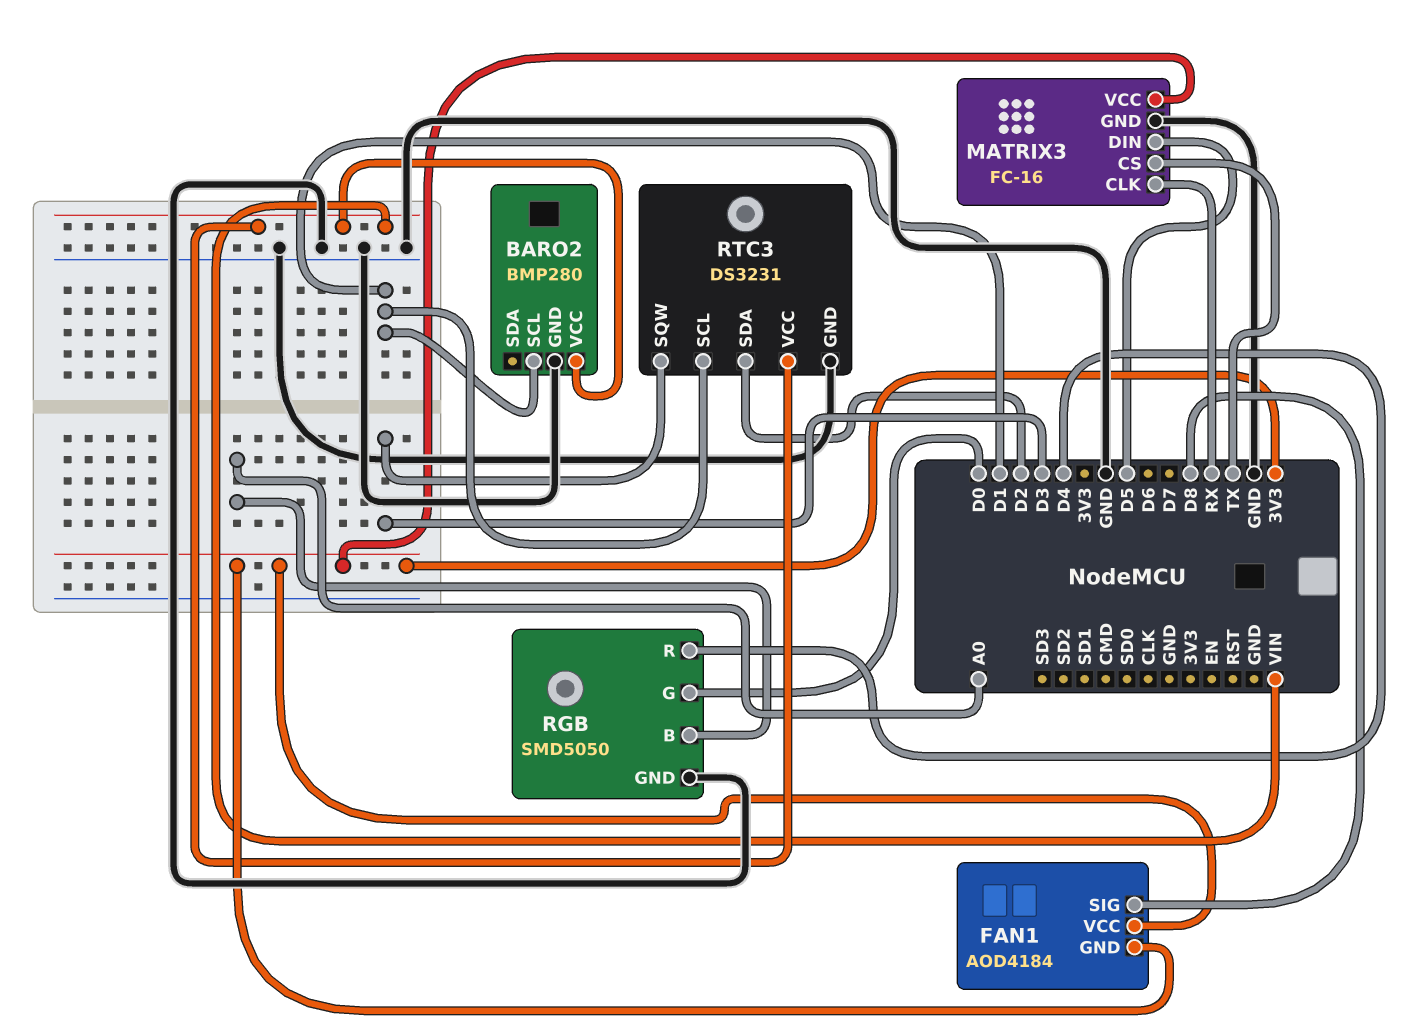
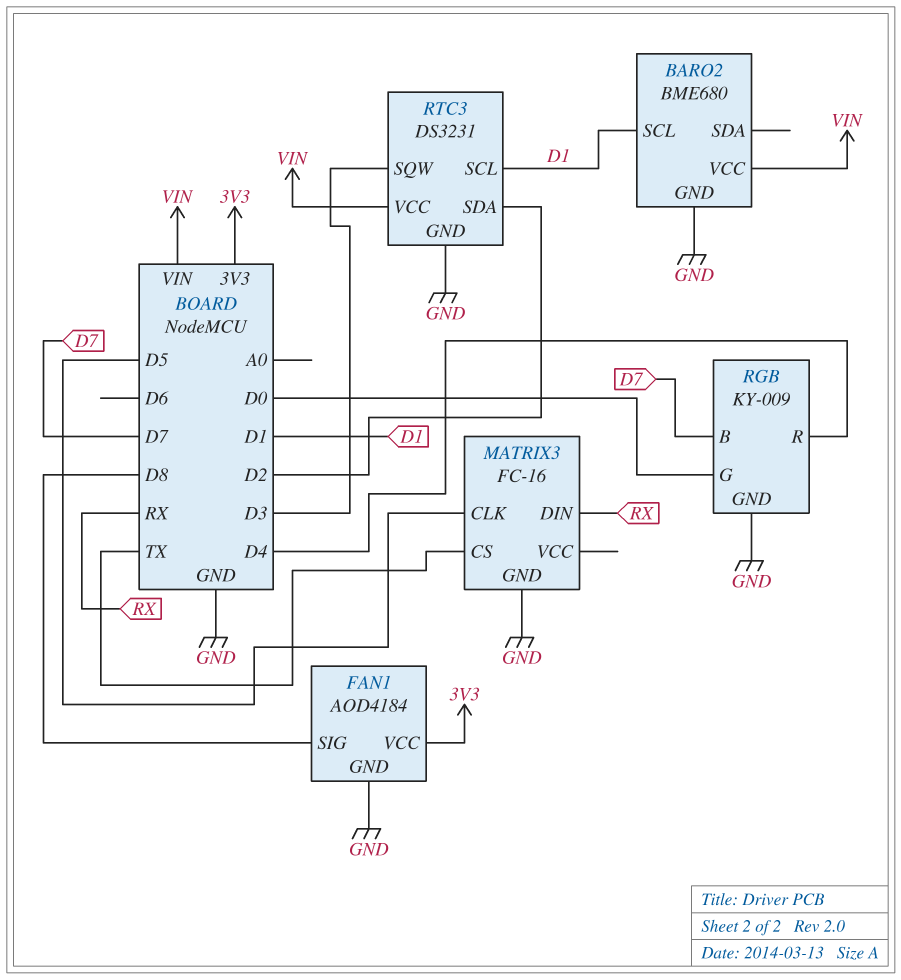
BARO2: BMP280 -> BME680
FAN1 pin GND: 3V3 -> GND
MATRIX3 pin CLK: RX -> D5
MATRIX3 pin DIN: D5 -> RX
MATRIX3 pin VCC: 3V3 -> none
RGB: SMD5050 -> KY-009
RGB pin B: A0 -> D7

